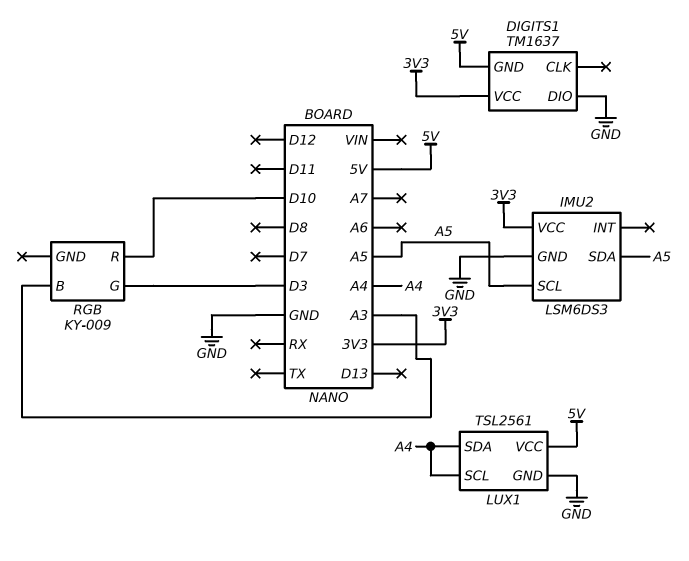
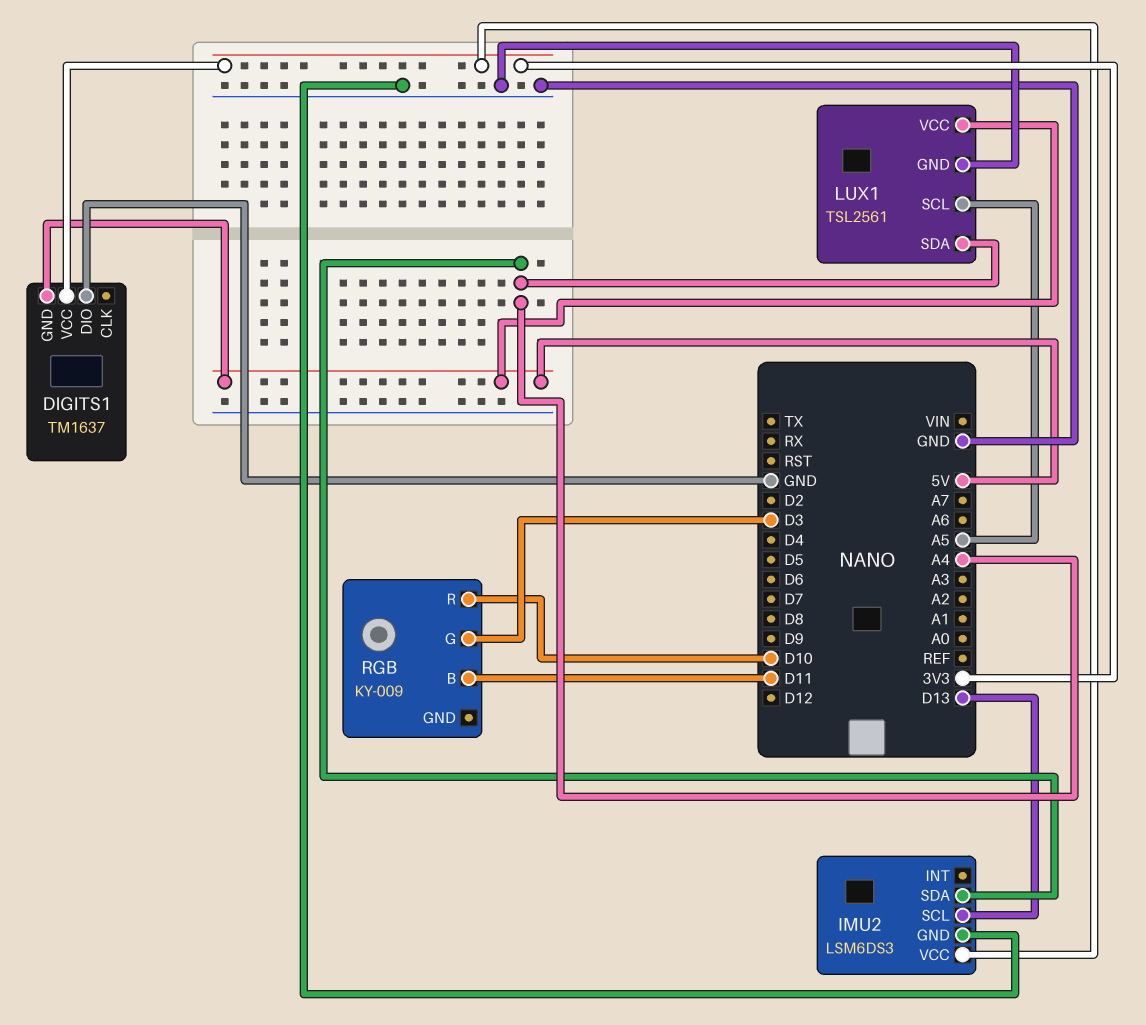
IMU2 pin SCL: A5 -> D13
IMU2 pin SDA: A5 -> A4
LUX1 pin SCL: A4 -> A5
RGB pin B: A3 -> D11

